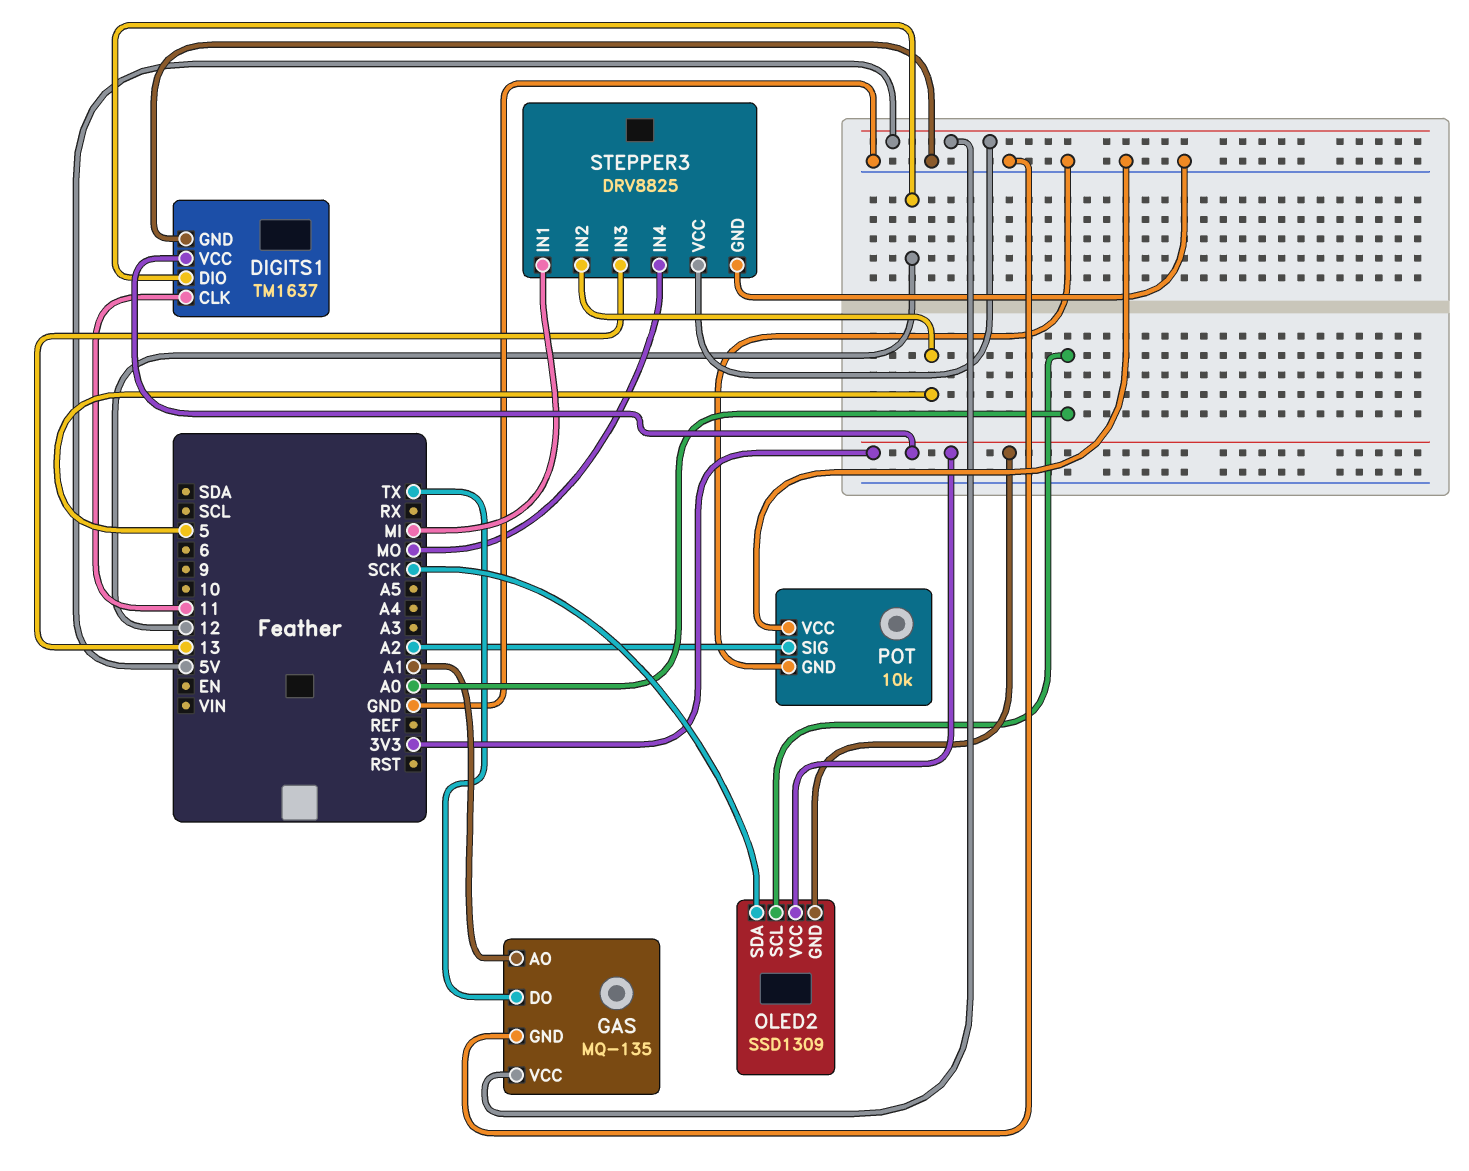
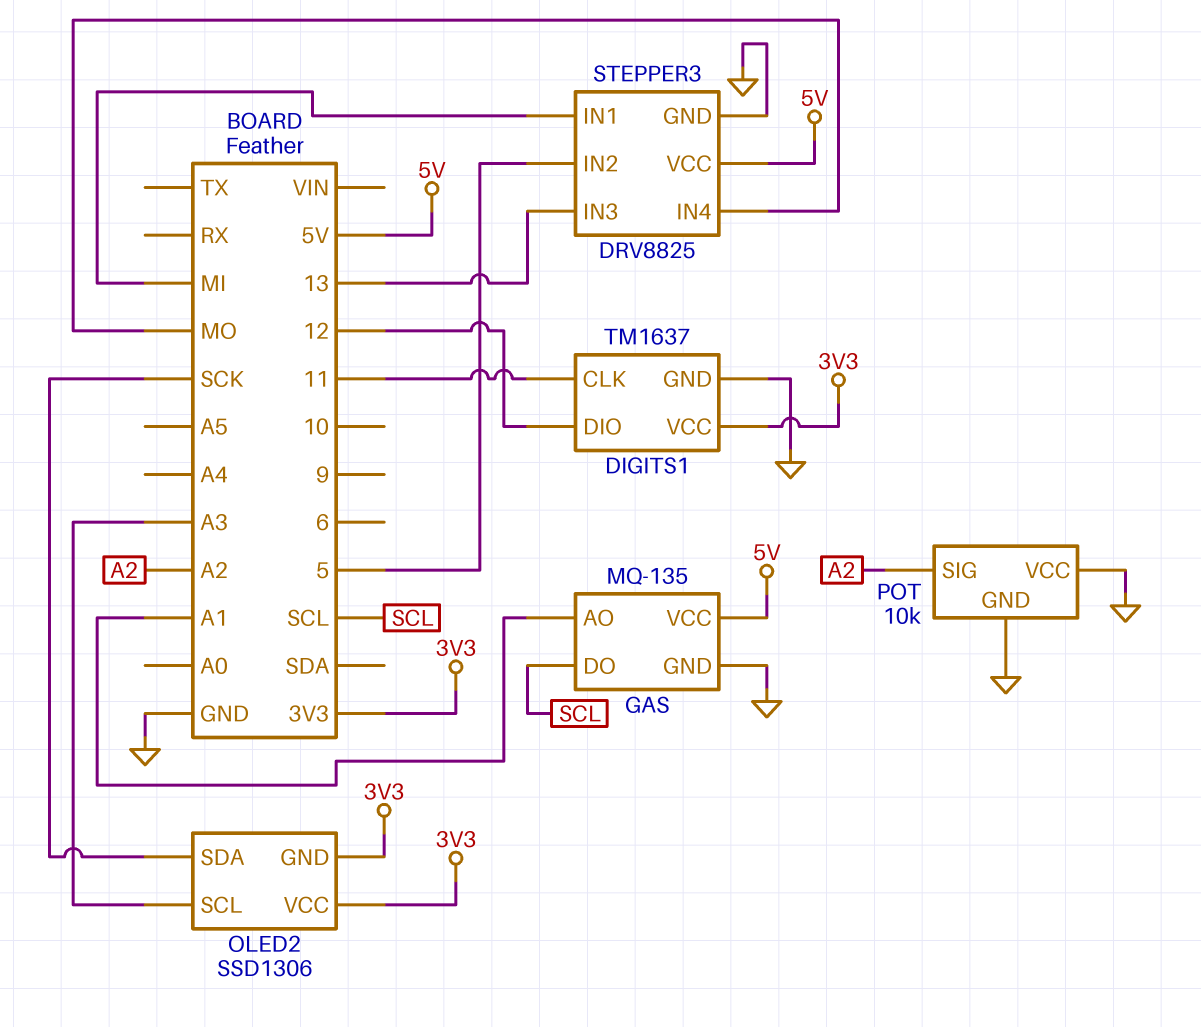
GAS pin DO: TX -> SCL
OLED2: SSD1309 -> SSD1306
OLED2 pin SCL: A0 -> A3

